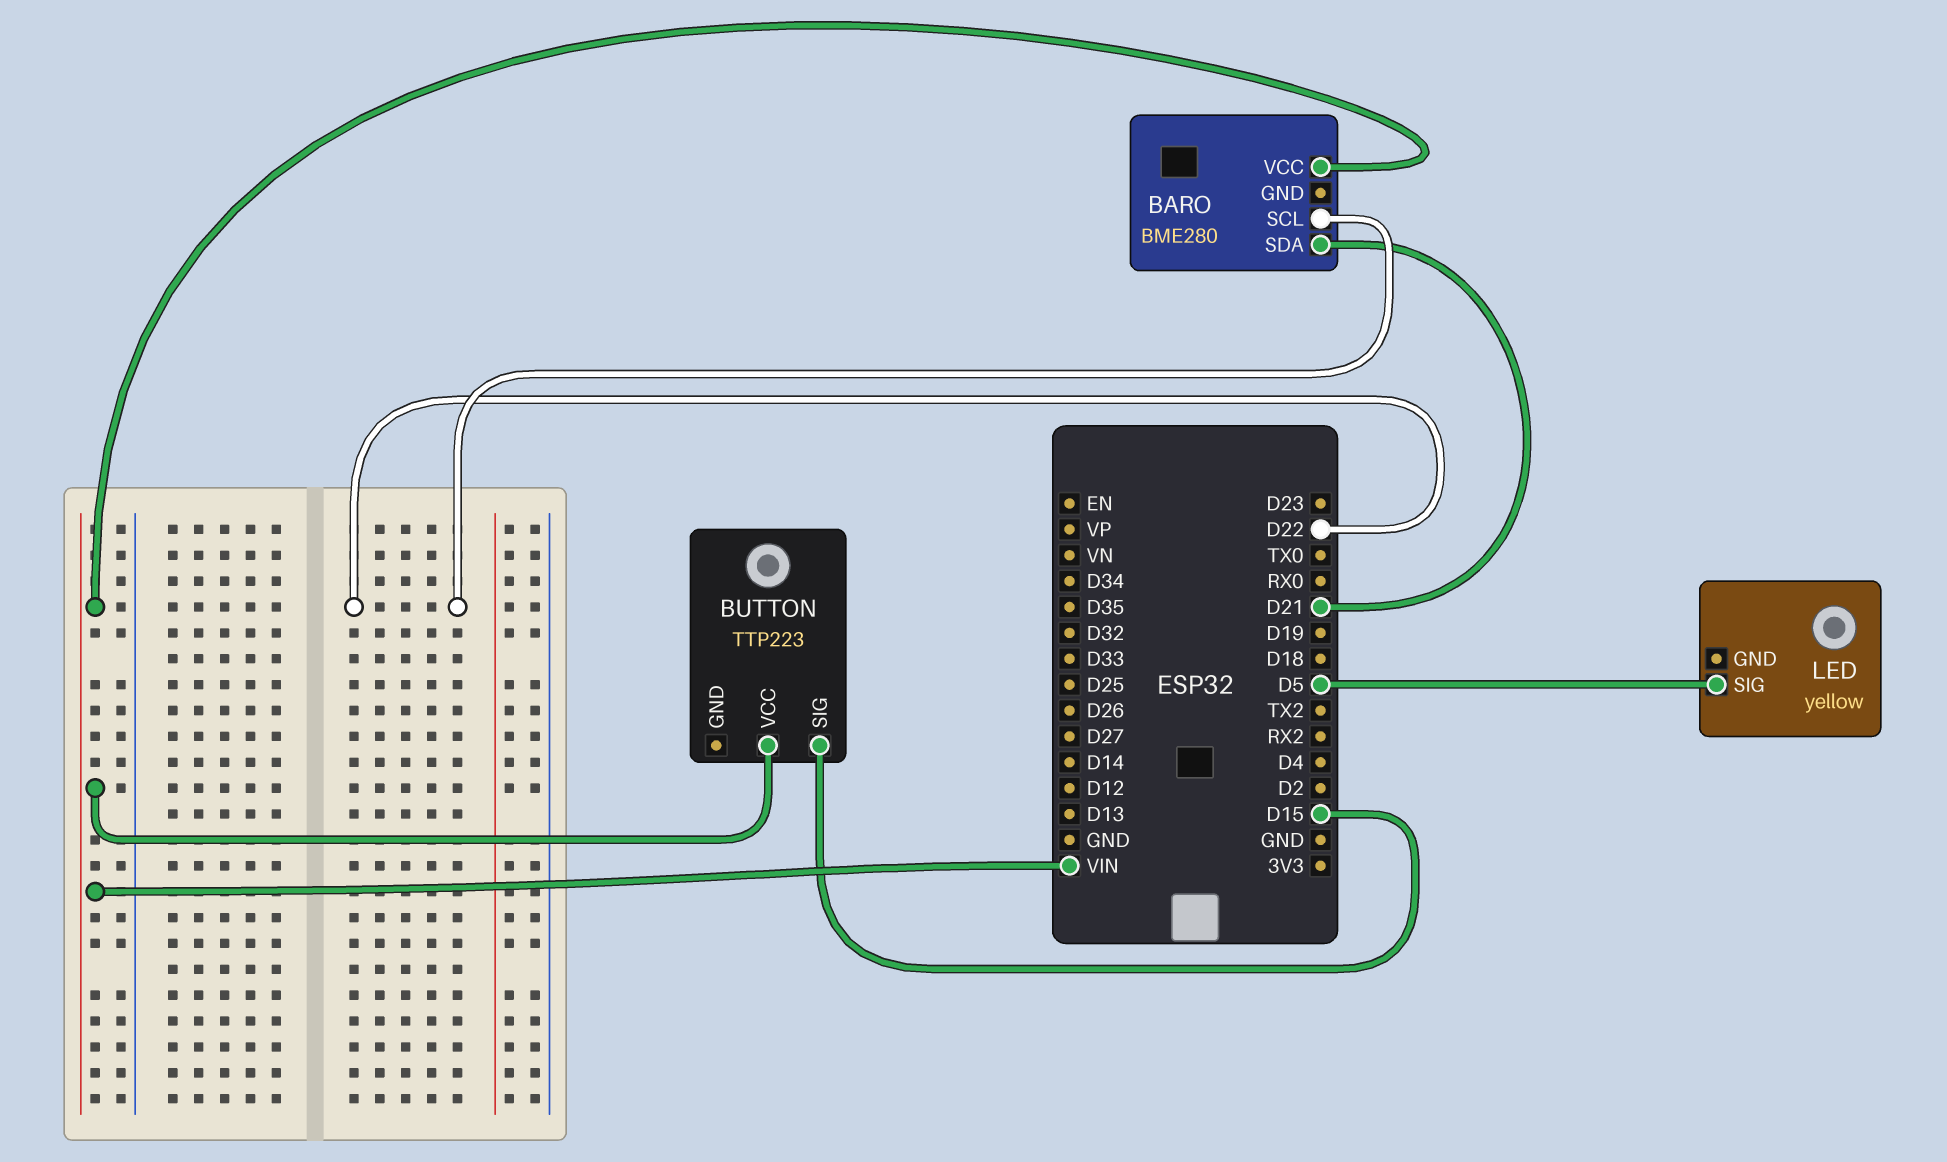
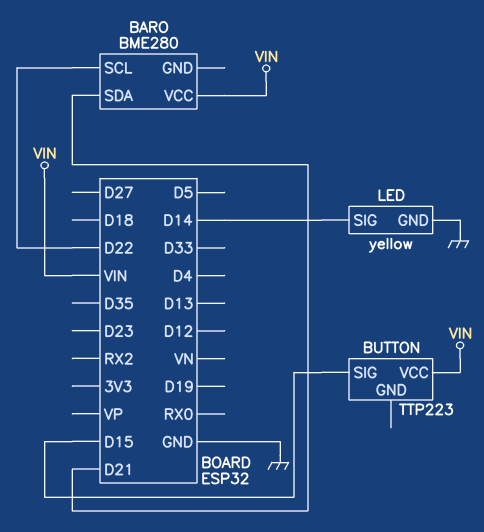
LED pin GND: none -> GND
LED pin SIG: D5 -> D14

